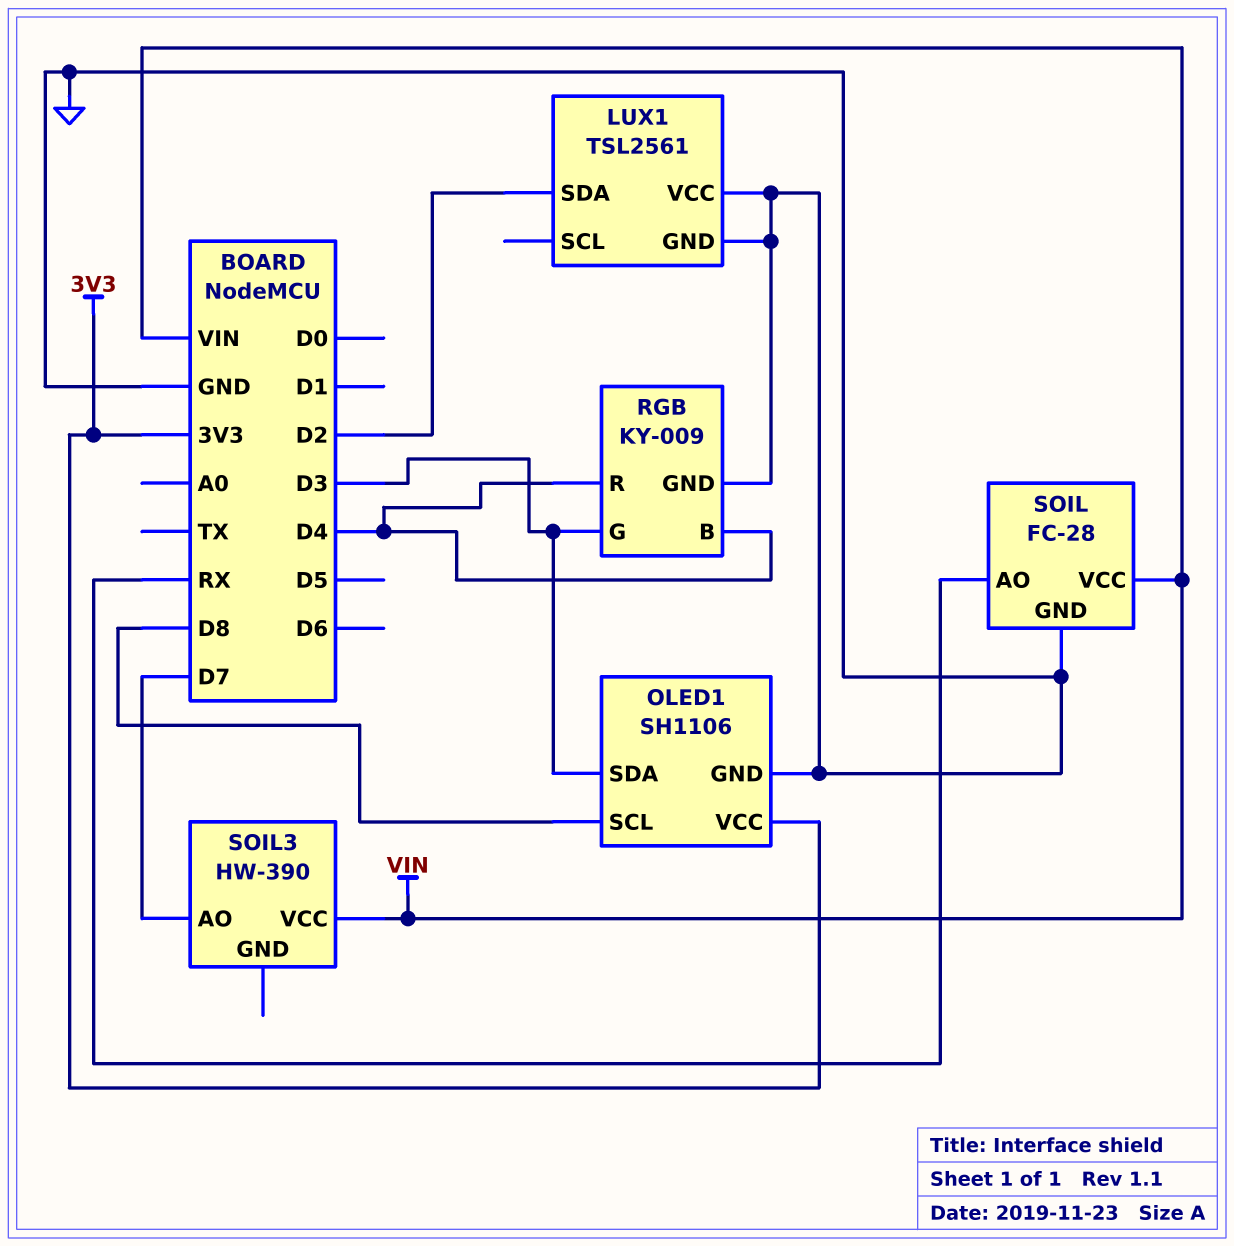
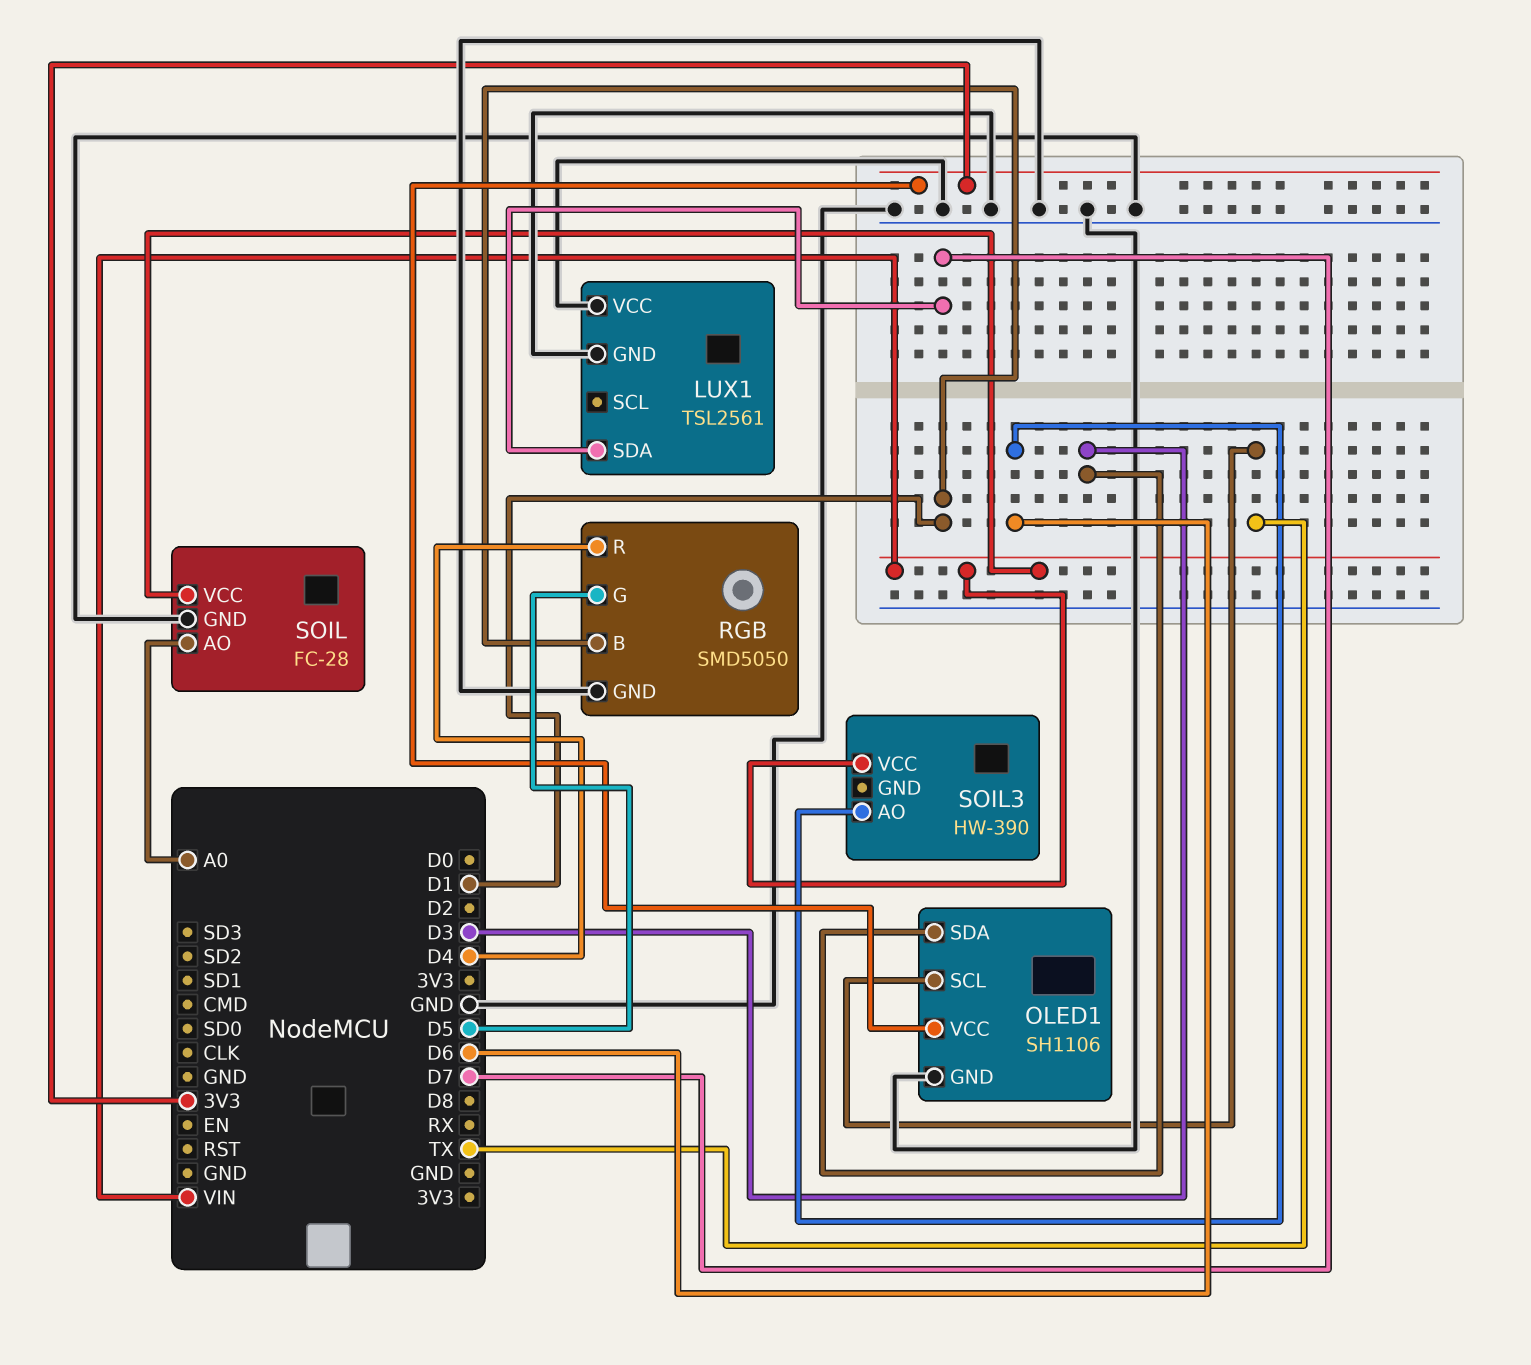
LUX1 pin SDA: D2 -> D7
OLED1 pin SCL: D8 -> TX
RGB: KY-009 -> SMD5050
RGB pin B: D4 -> D1
RGB pin G: D3 -> D5
SOIL pin AO: RX -> A0
SOIL3 pin AO: D7 -> D6

